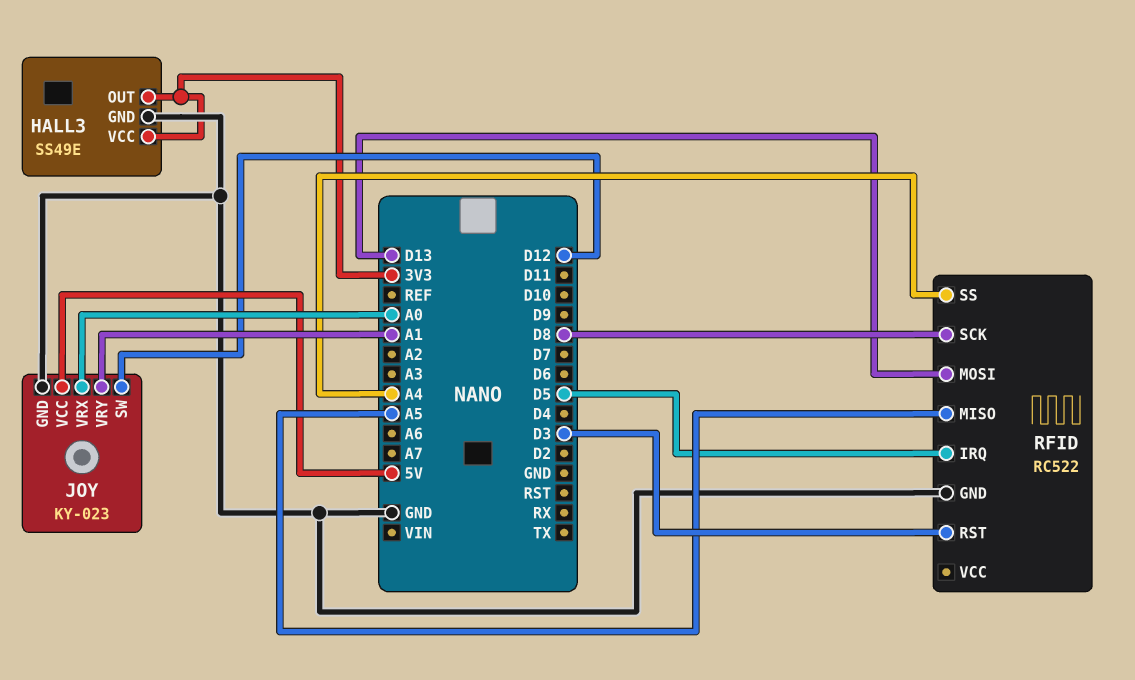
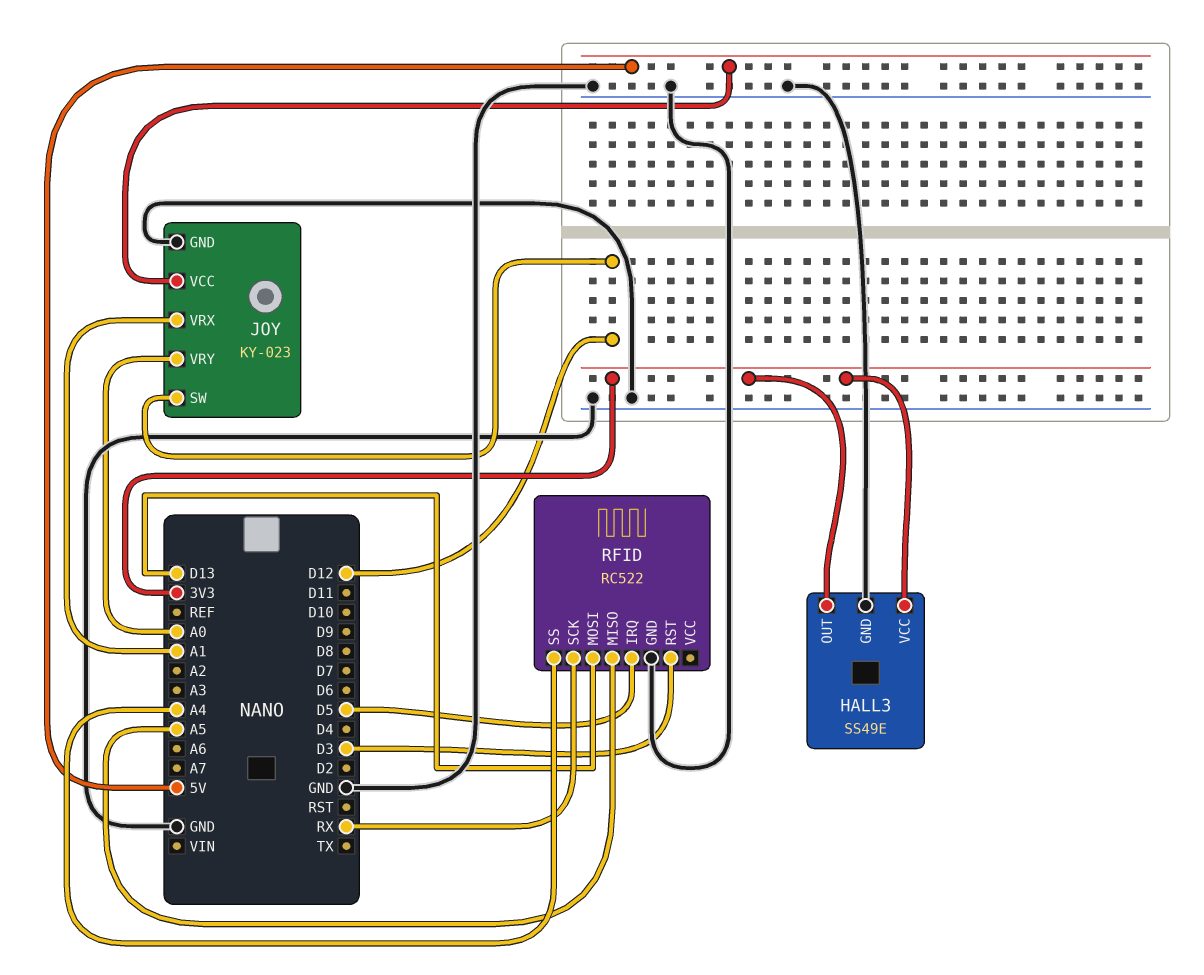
JOY pin VRX: A0 -> A1
JOY pin VRY: A1 -> A0
RFID pin SCK: D8 -> RX

